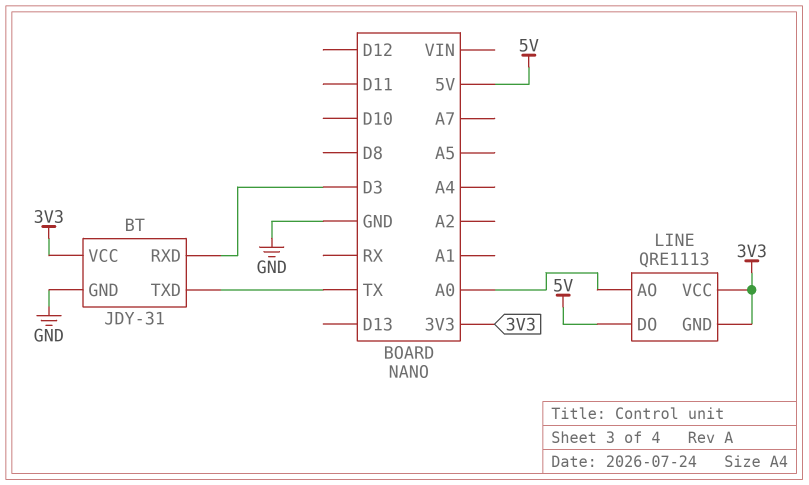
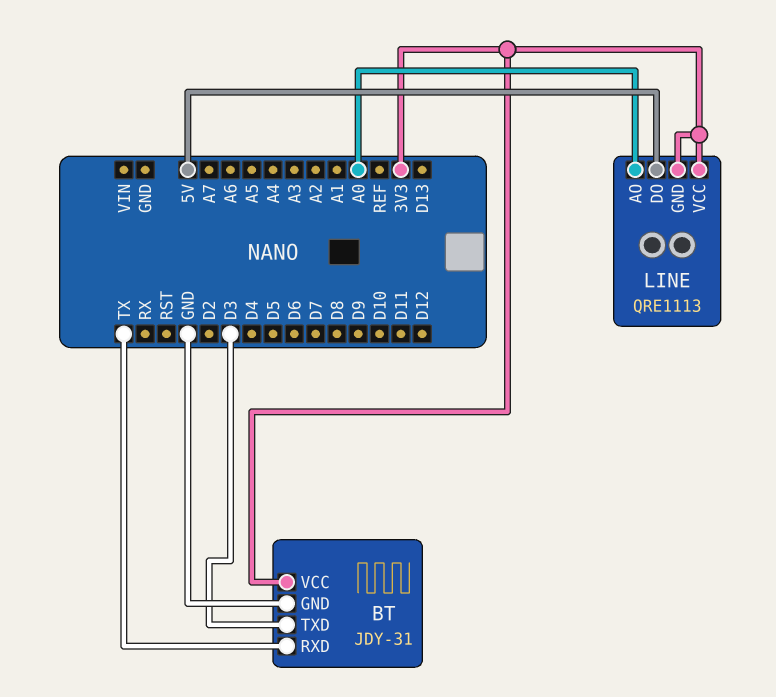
BT pin RXD: D3 -> TX
BT pin TXD: TX -> D3

